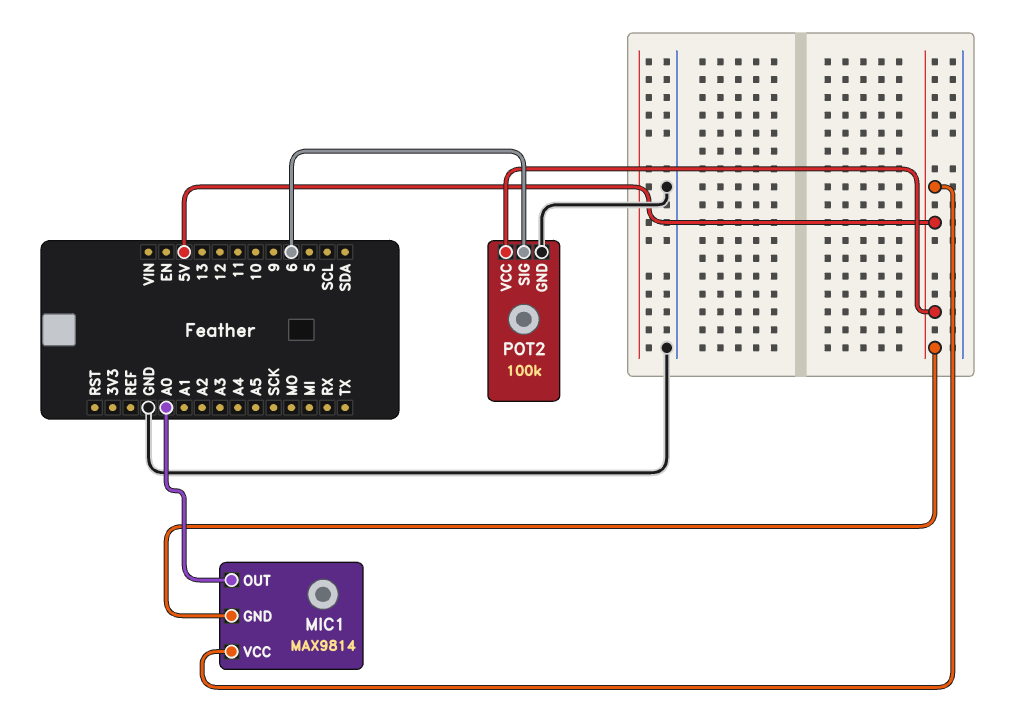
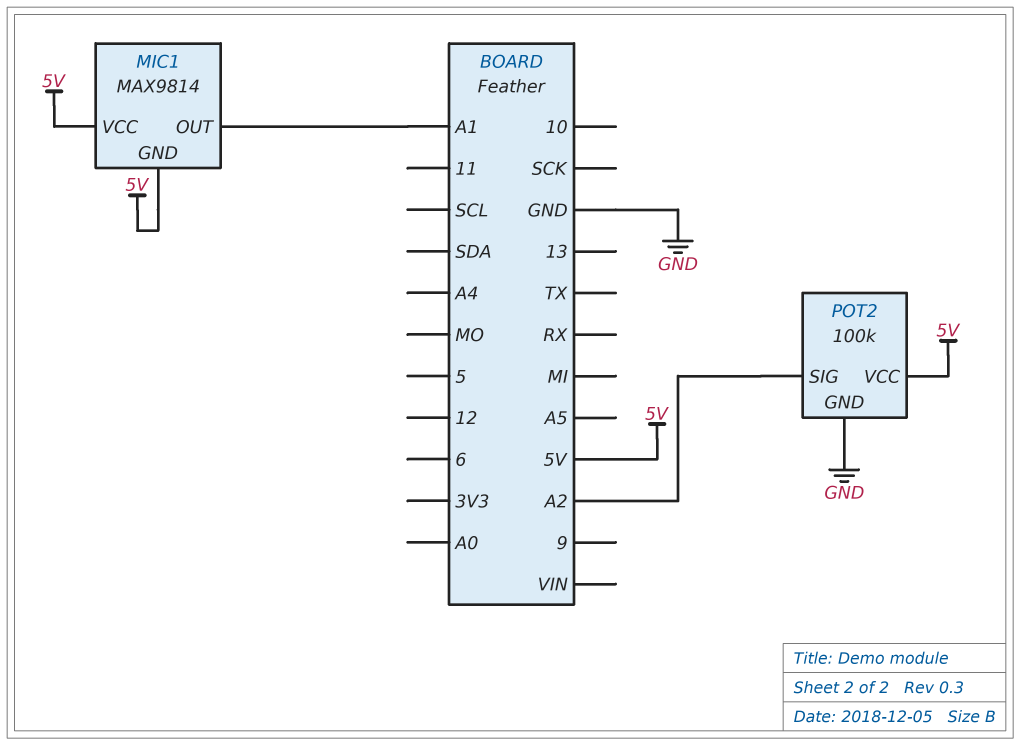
MIC1 pin OUT: A0 -> A1
POT2 pin SIG: 6 -> A2

